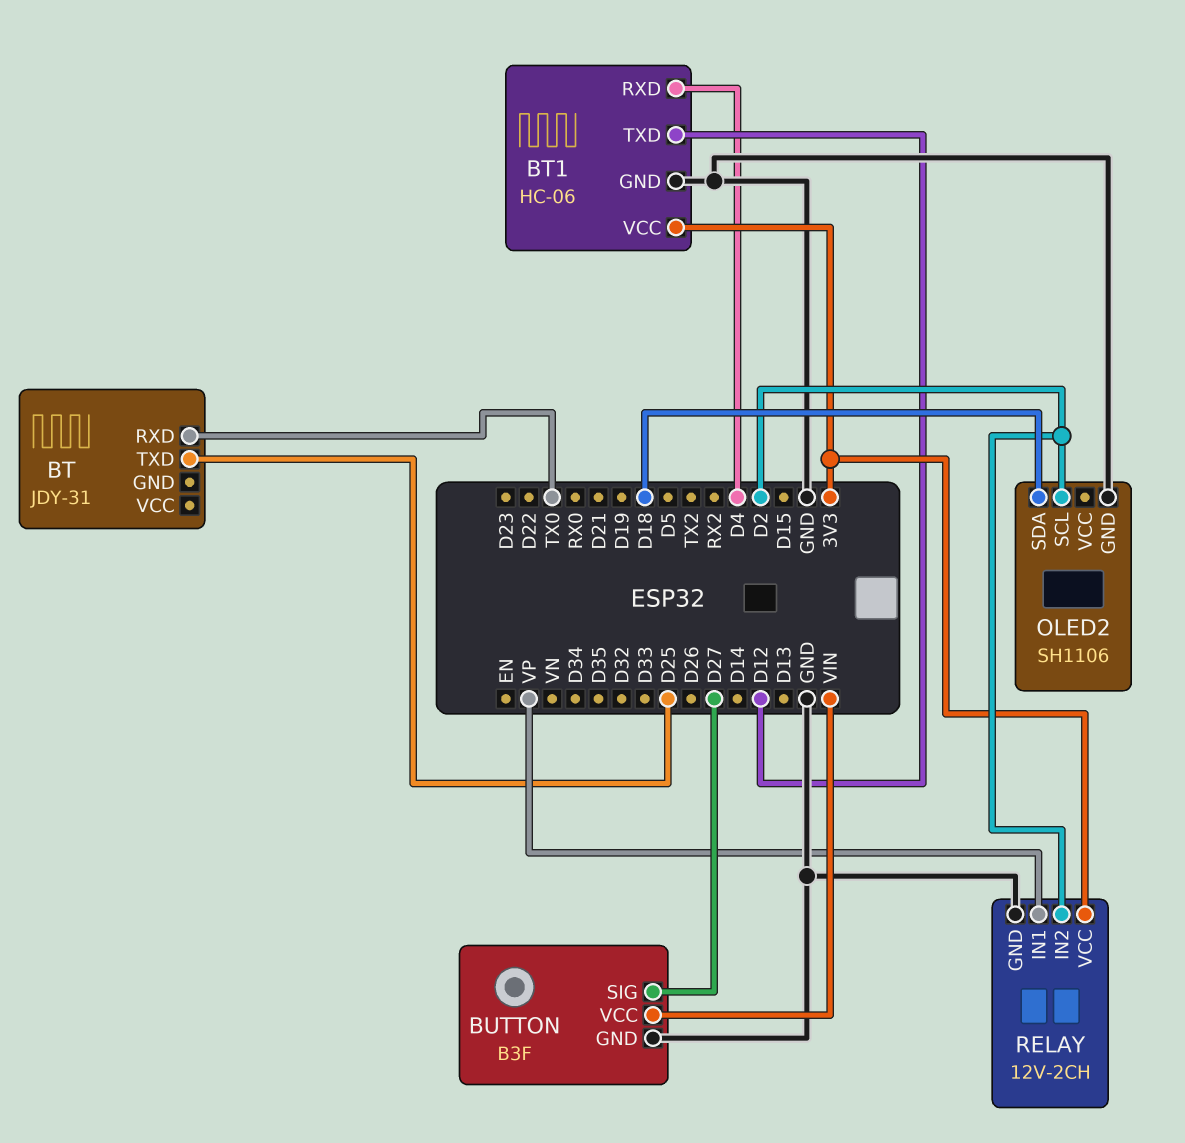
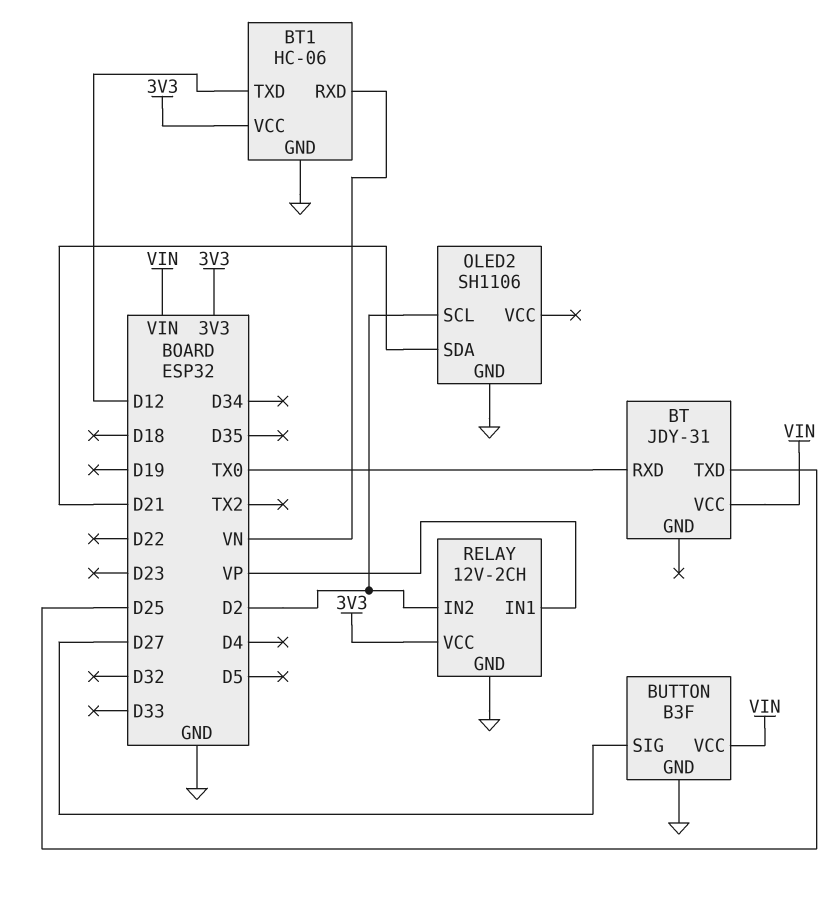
BT pin VCC: none -> VIN
BT1 pin RXD: D4 -> VN
OLED2 pin SDA: D18 -> D21

